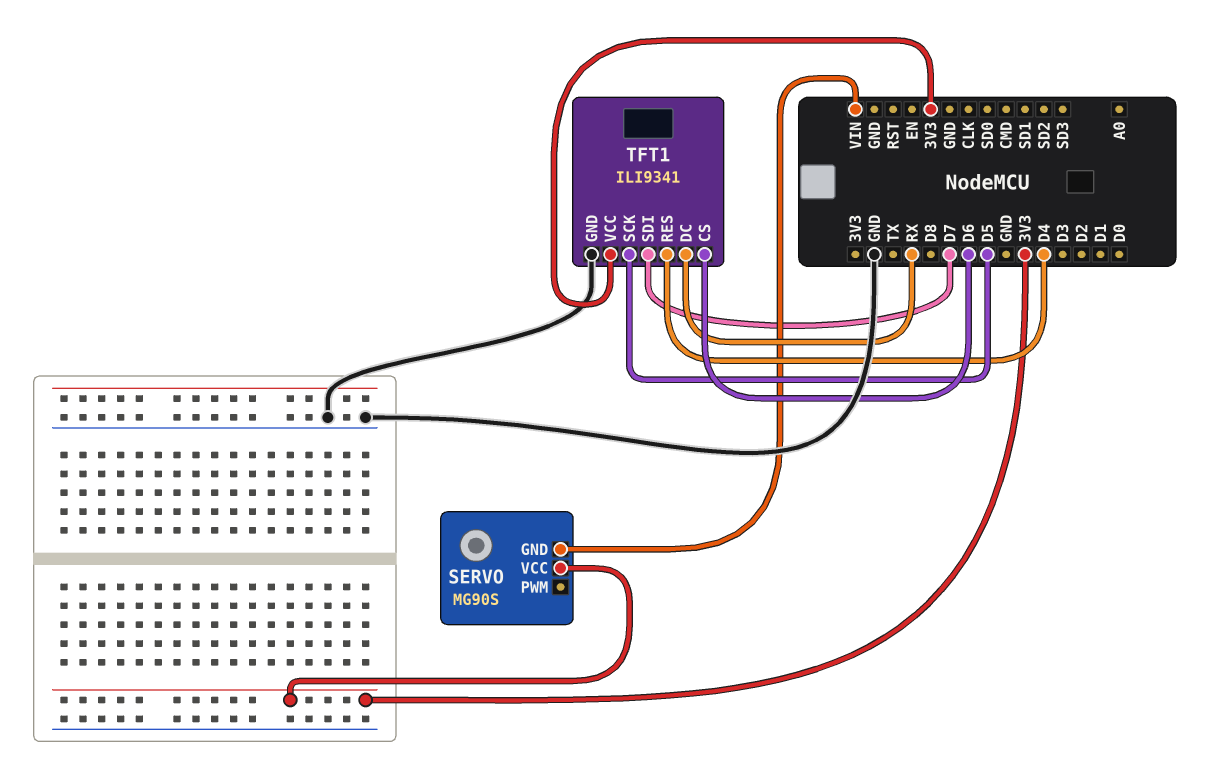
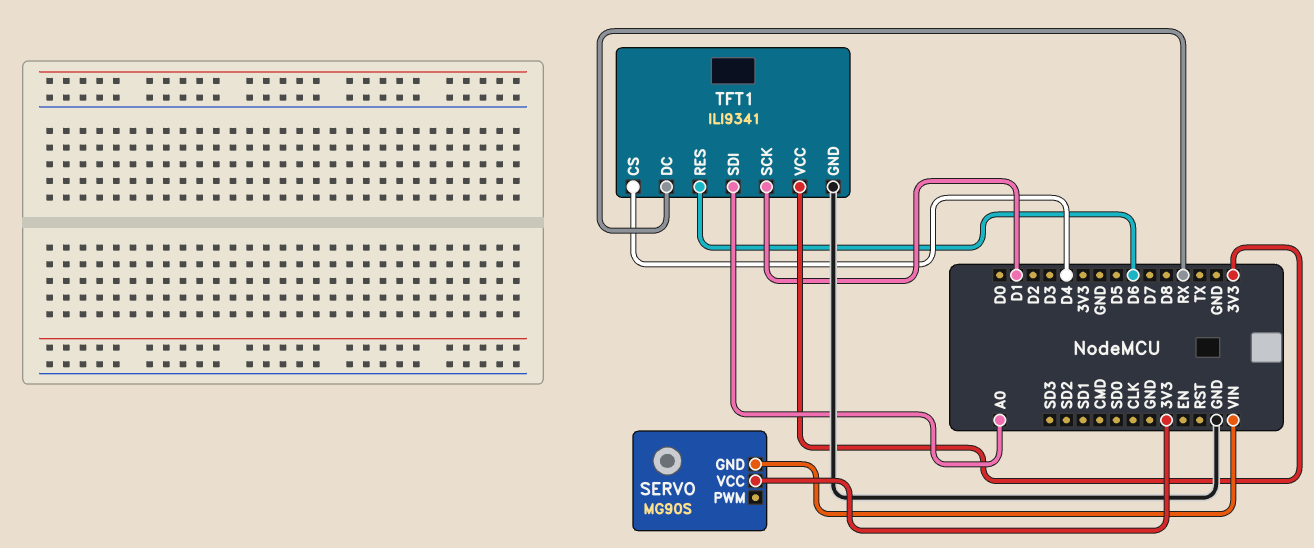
TFT1 pin CS: D6 -> D4
TFT1 pin RES: D4 -> D6
TFT1 pin SCK: D5 -> D1
TFT1 pin SDI: D7 -> A0

